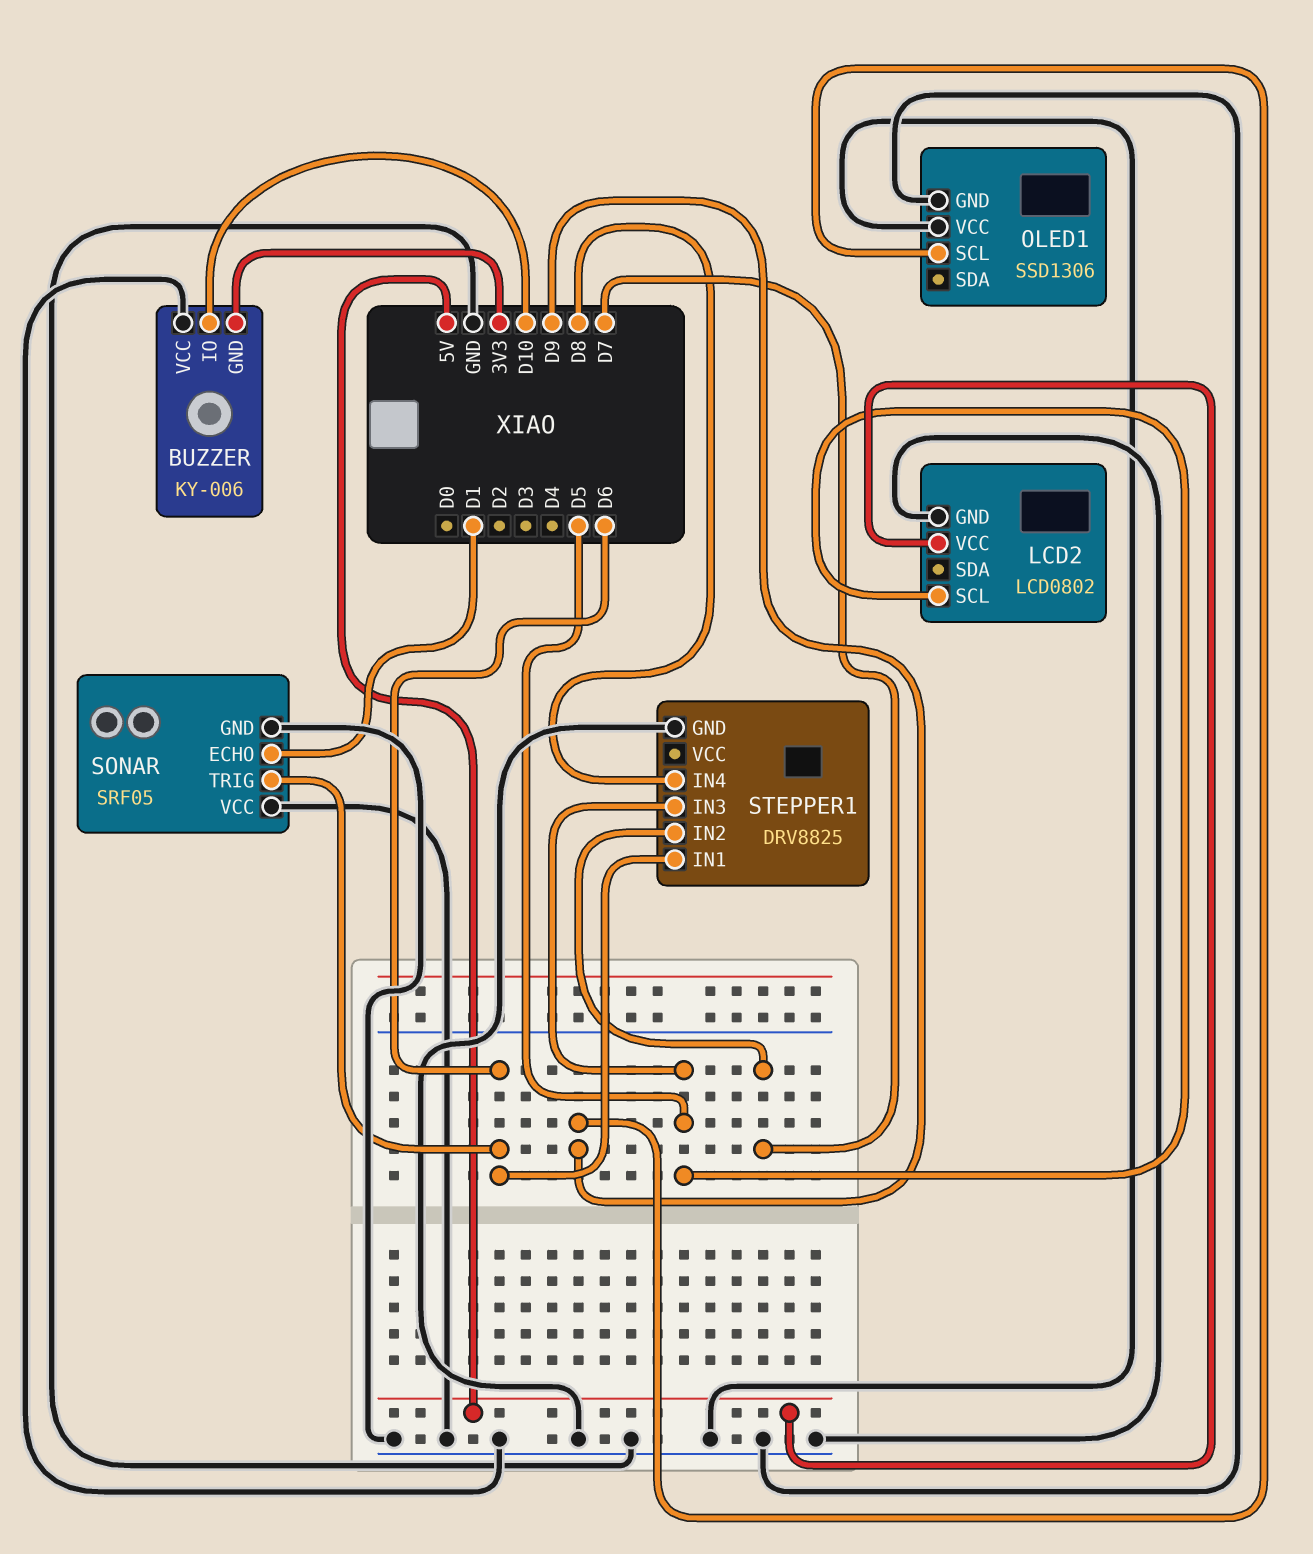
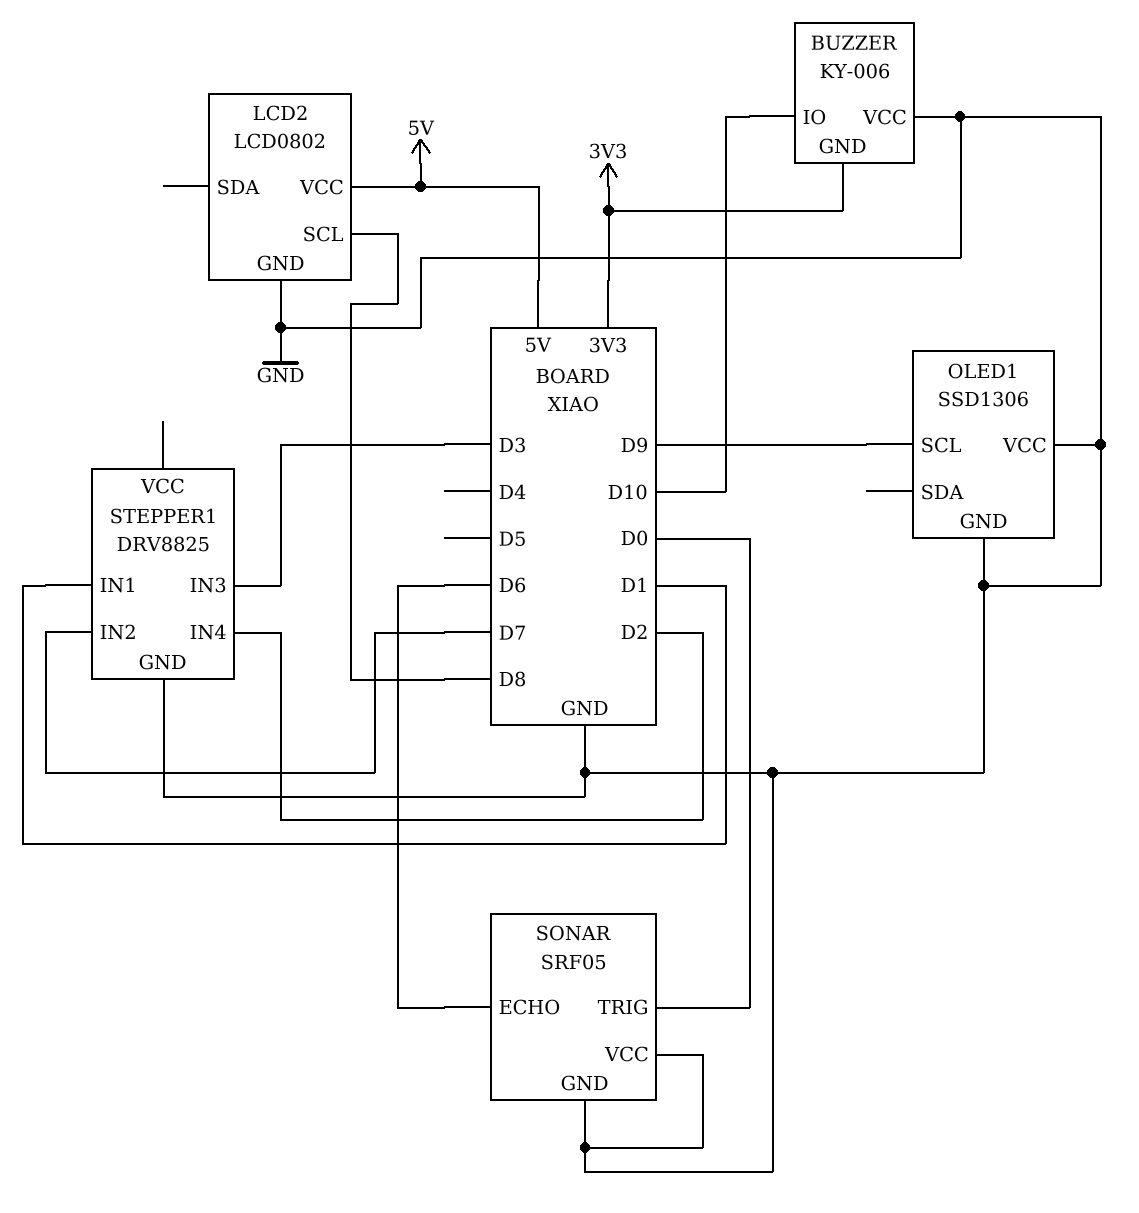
LCD2 pin SCL: D5 -> D8
SONAR pin ECHO: D1 -> D6
SONAR pin TRIG: D6 -> D0
STEPPER1 pin IN1: D6 -> D1
STEPPER1 pin IN3: D5 -> D3
STEPPER1 pin IN4: D8 -> D2

